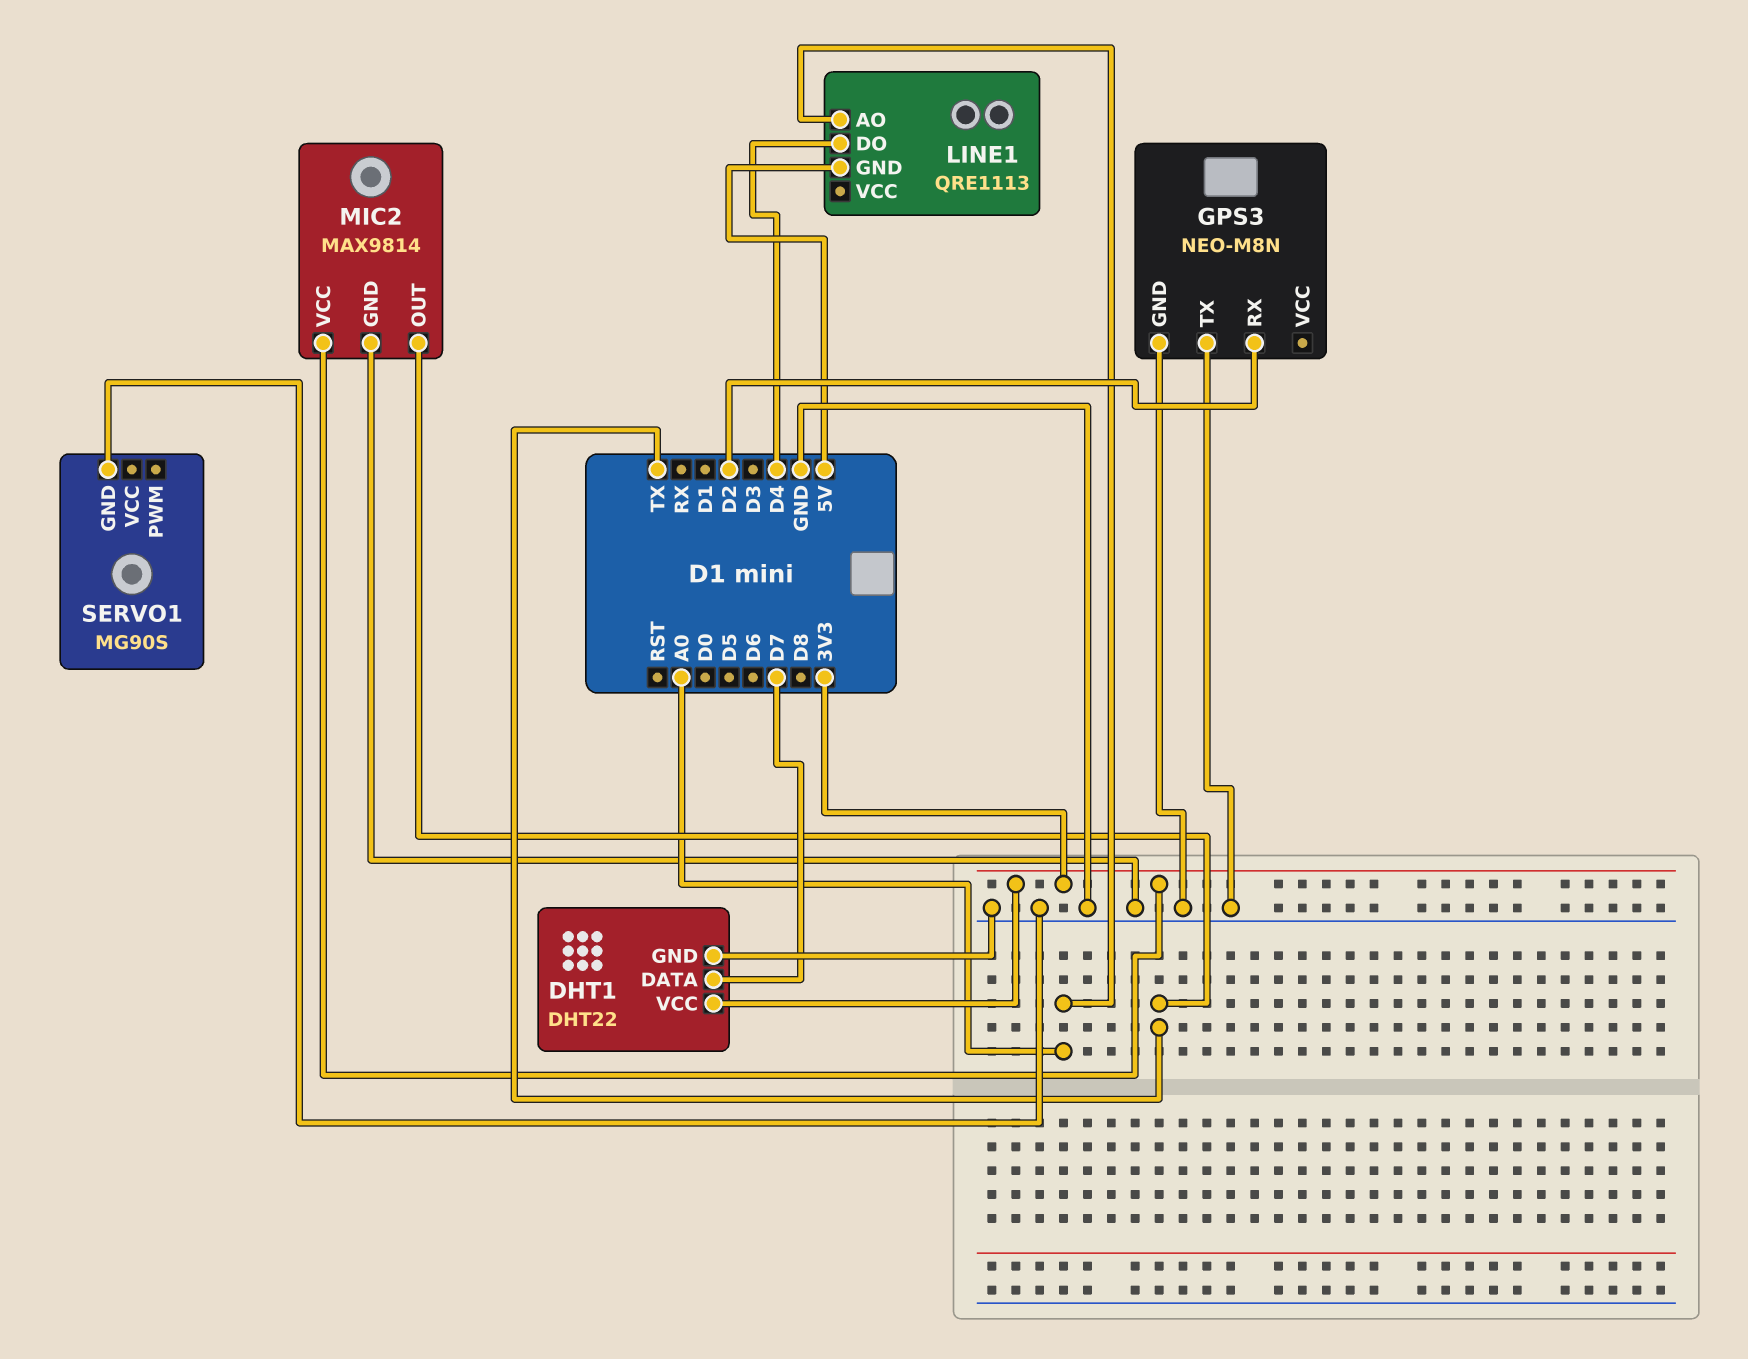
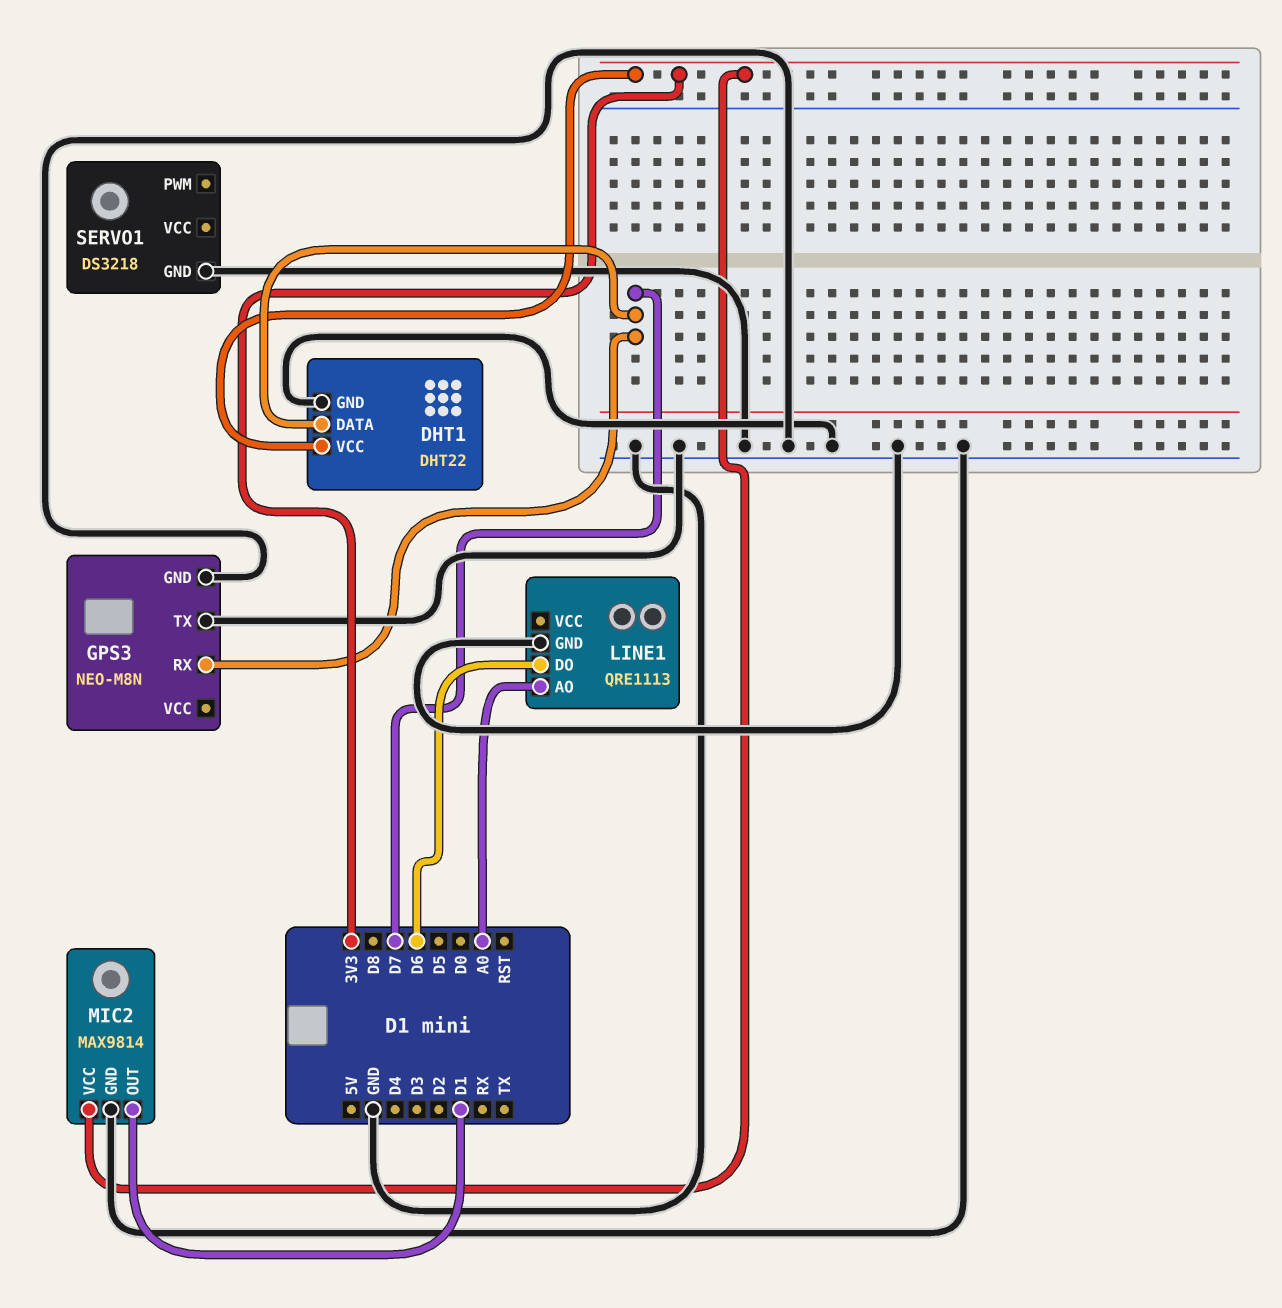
GPS3 pin RX: D2 -> D7
LINE1 pin DO: D4 -> D6
LINE1 pin GND: 5V -> GND
MIC2 pin OUT: TX -> D1
SERVO1: MG90S -> DS3218

